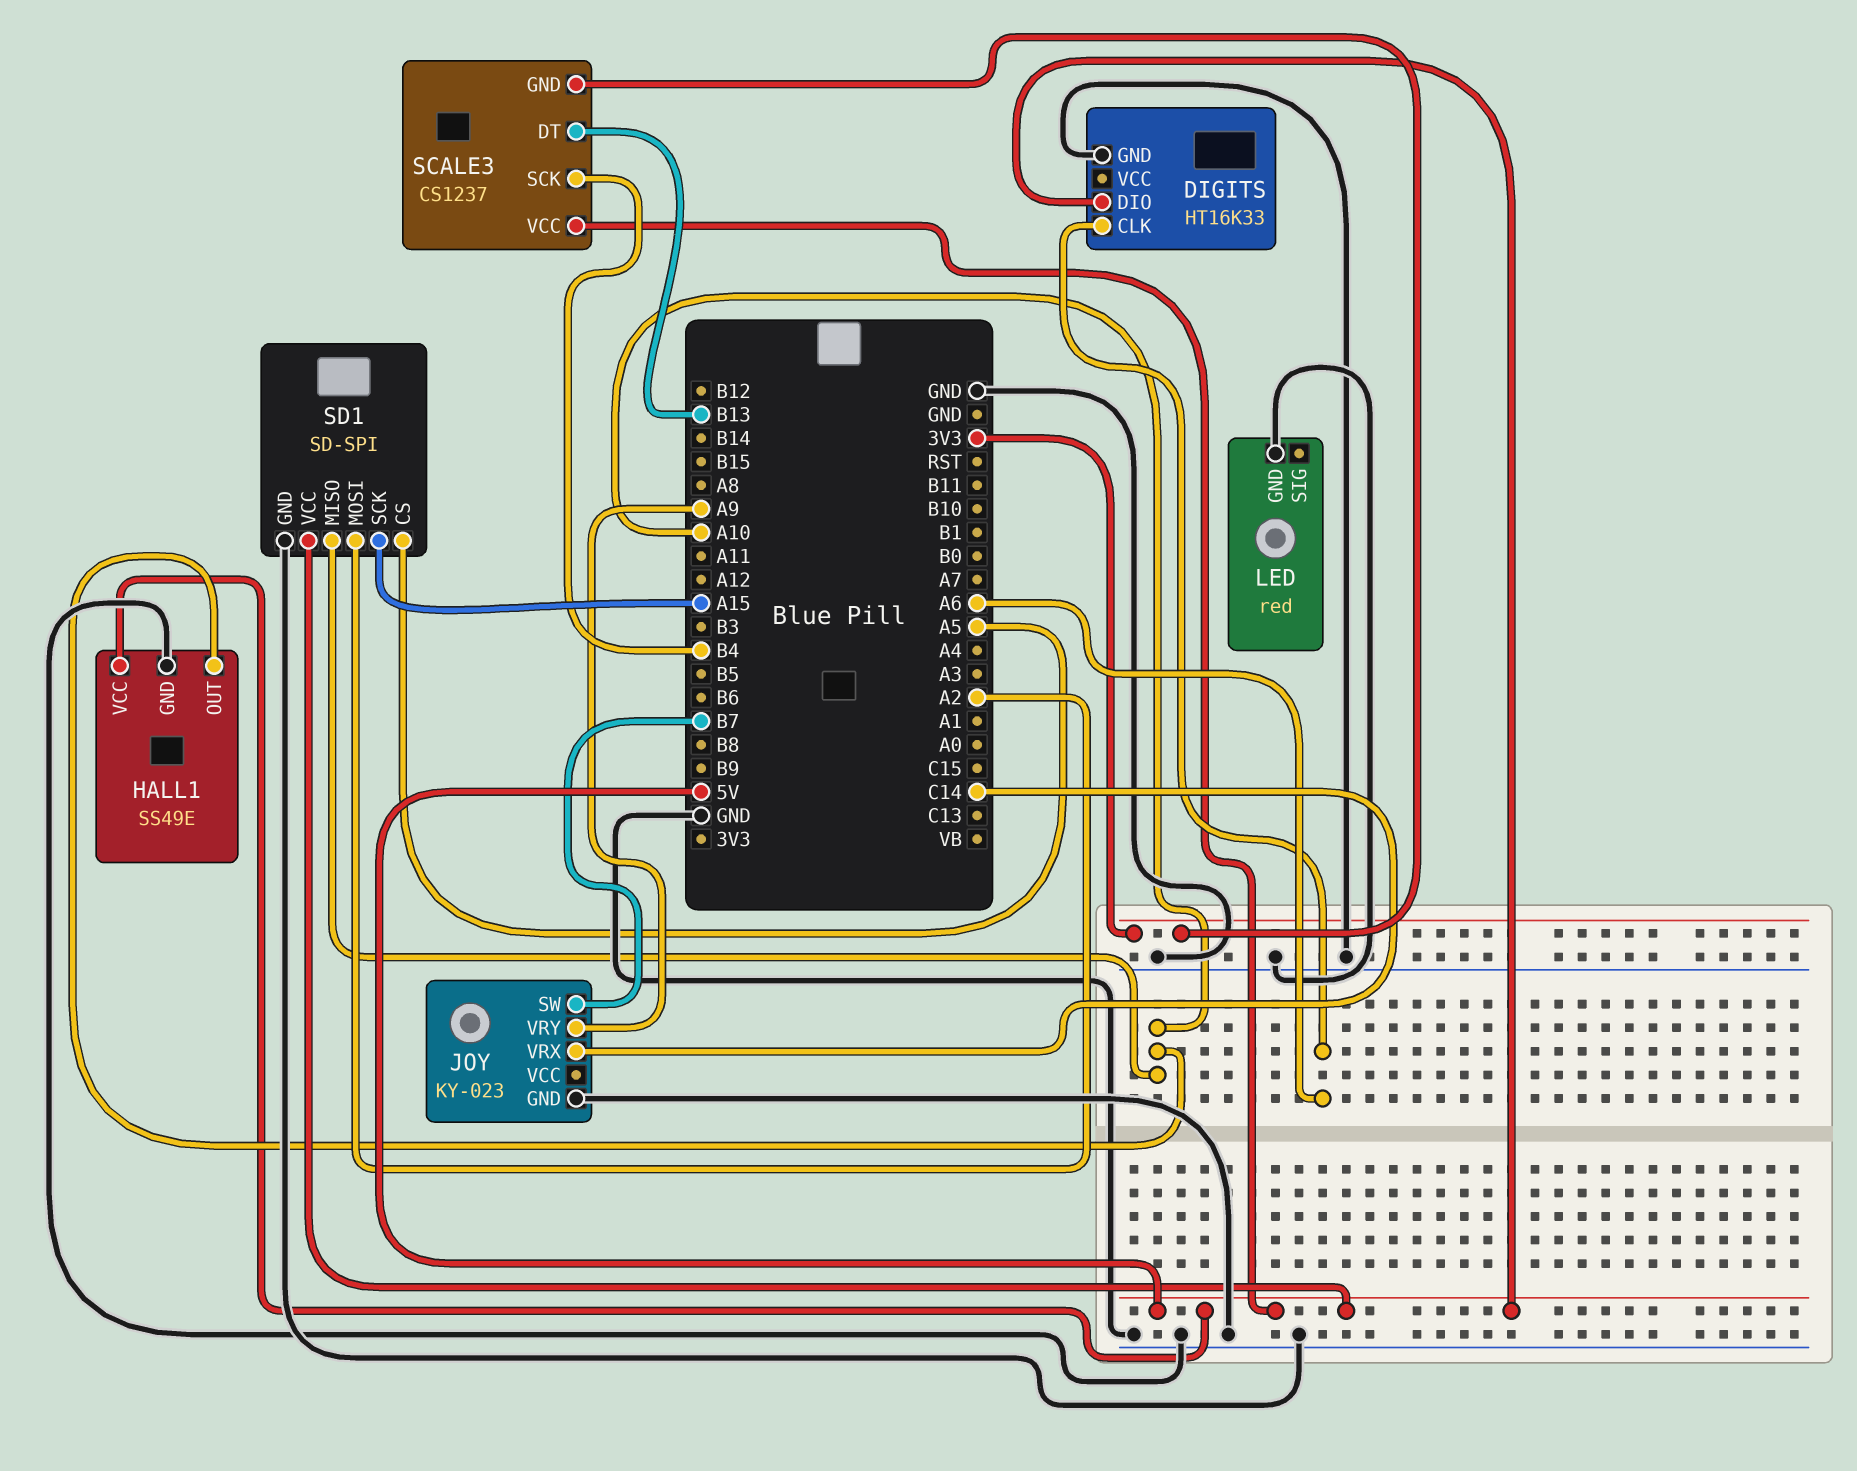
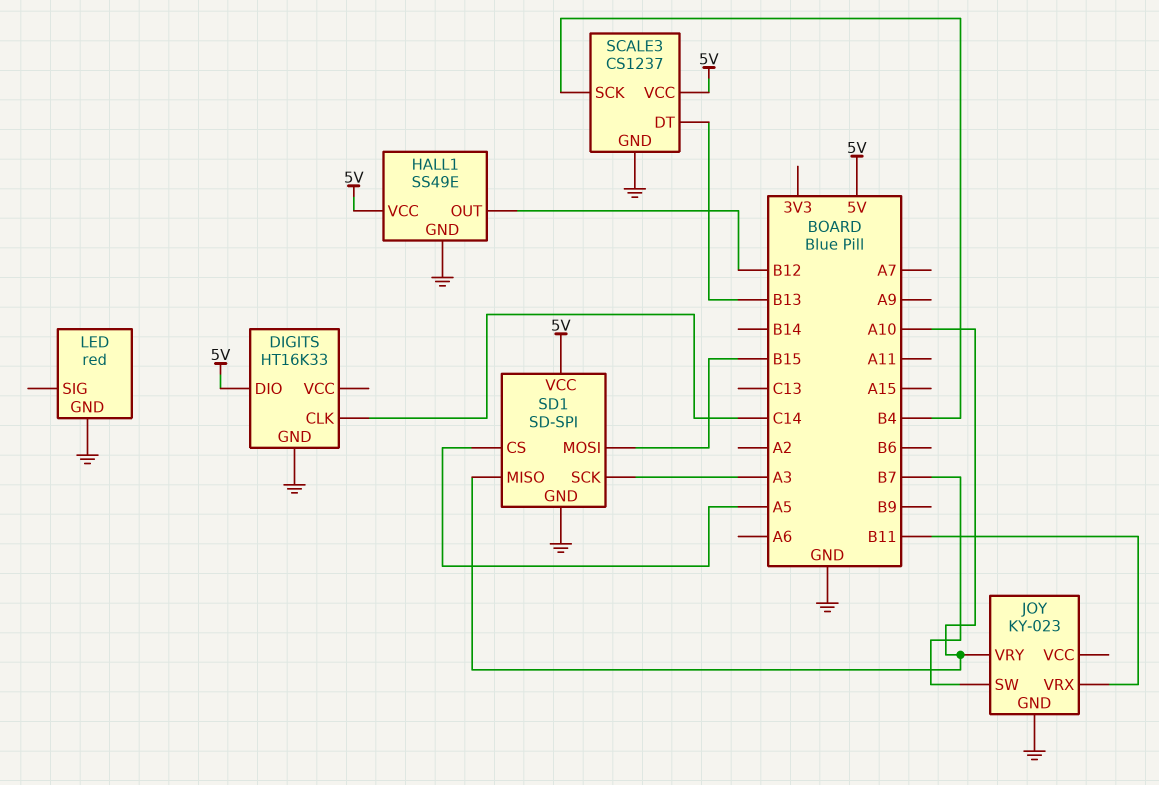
DIGITS pin CLK: A6 -> C14
HALL1 pin OUT: A10 -> B12
JOY pin VRX: C14 -> B11
JOY pin VRY: A9 -> A10
SCALE3 pin GND: 3V3 -> GND
SD1 pin MOSI: A2 -> B15
SD1 pin SCK: A15 -> A3

